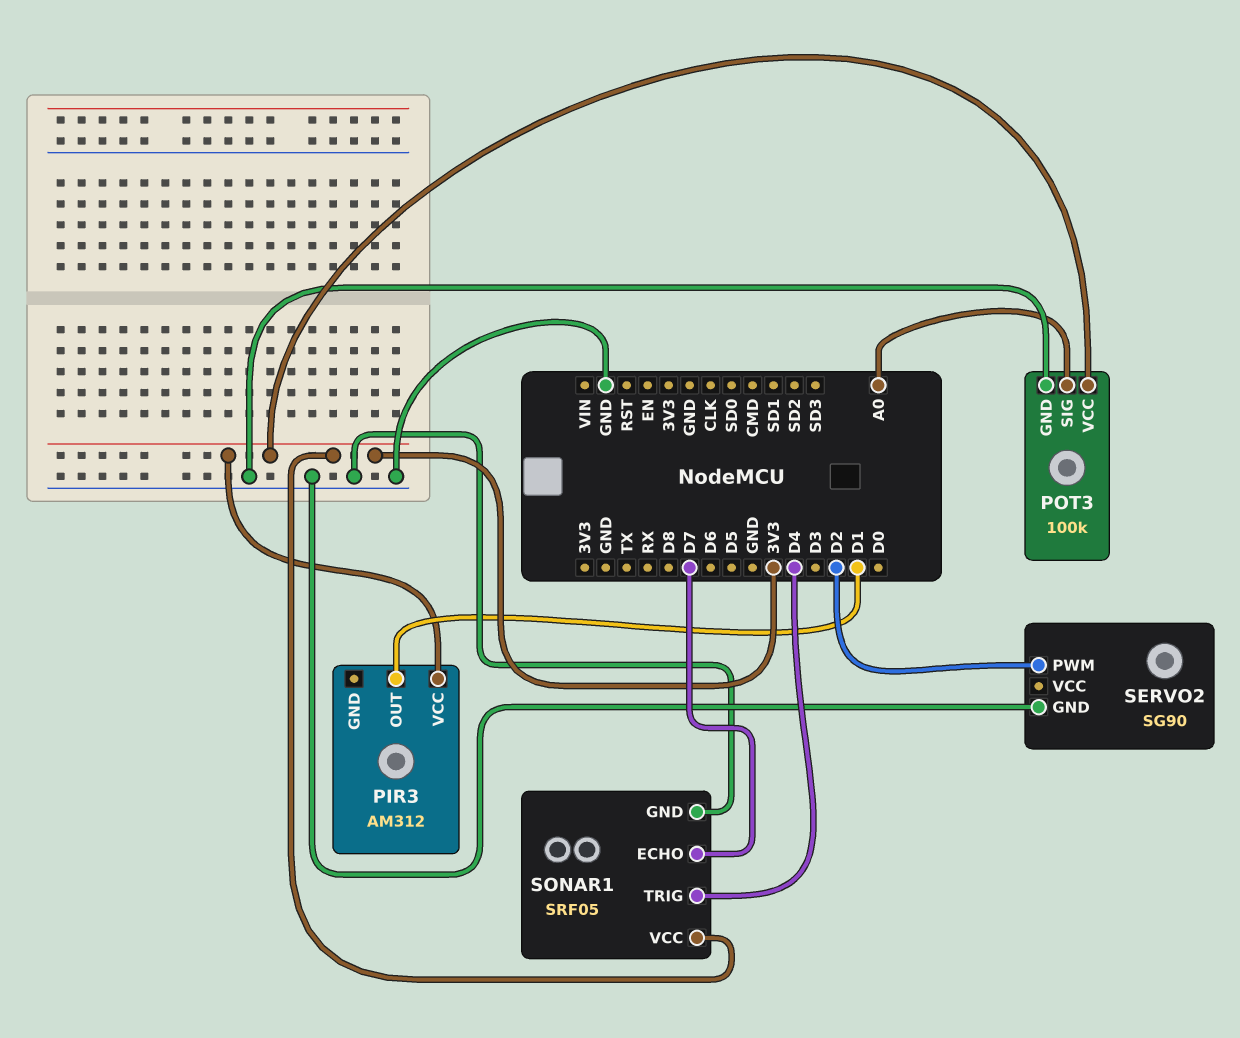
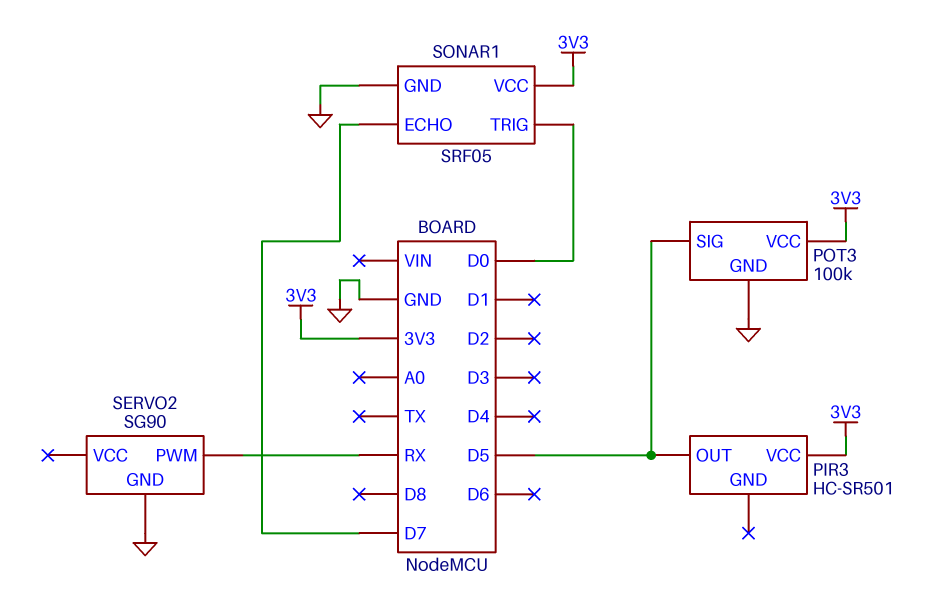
PIR3: AM312 -> HC-SR501
PIR3 pin OUT: D1 -> D5
POT3 pin SIG: A0 -> D5
SERVO2 pin PWM: D2 -> RX
SONAR1 pin TRIG: D4 -> D0

